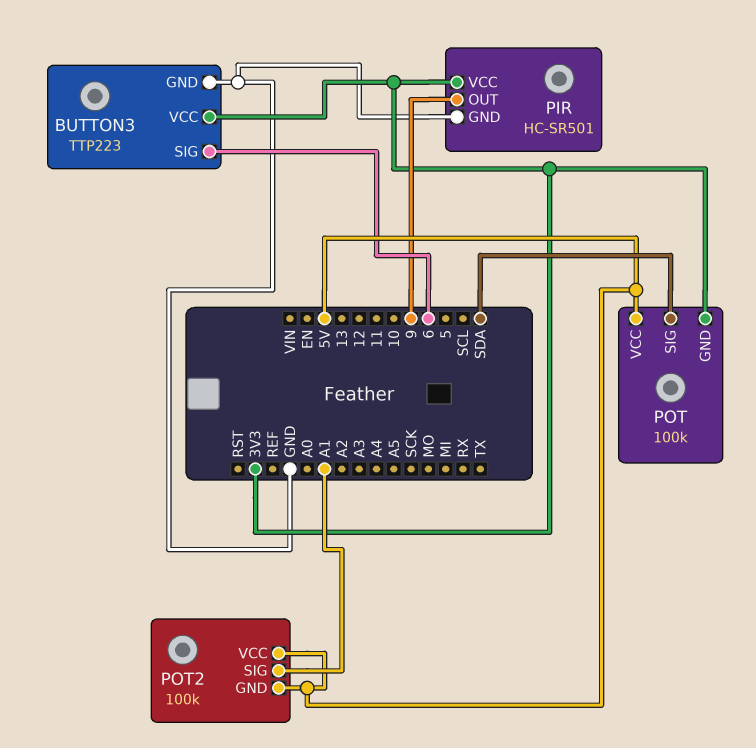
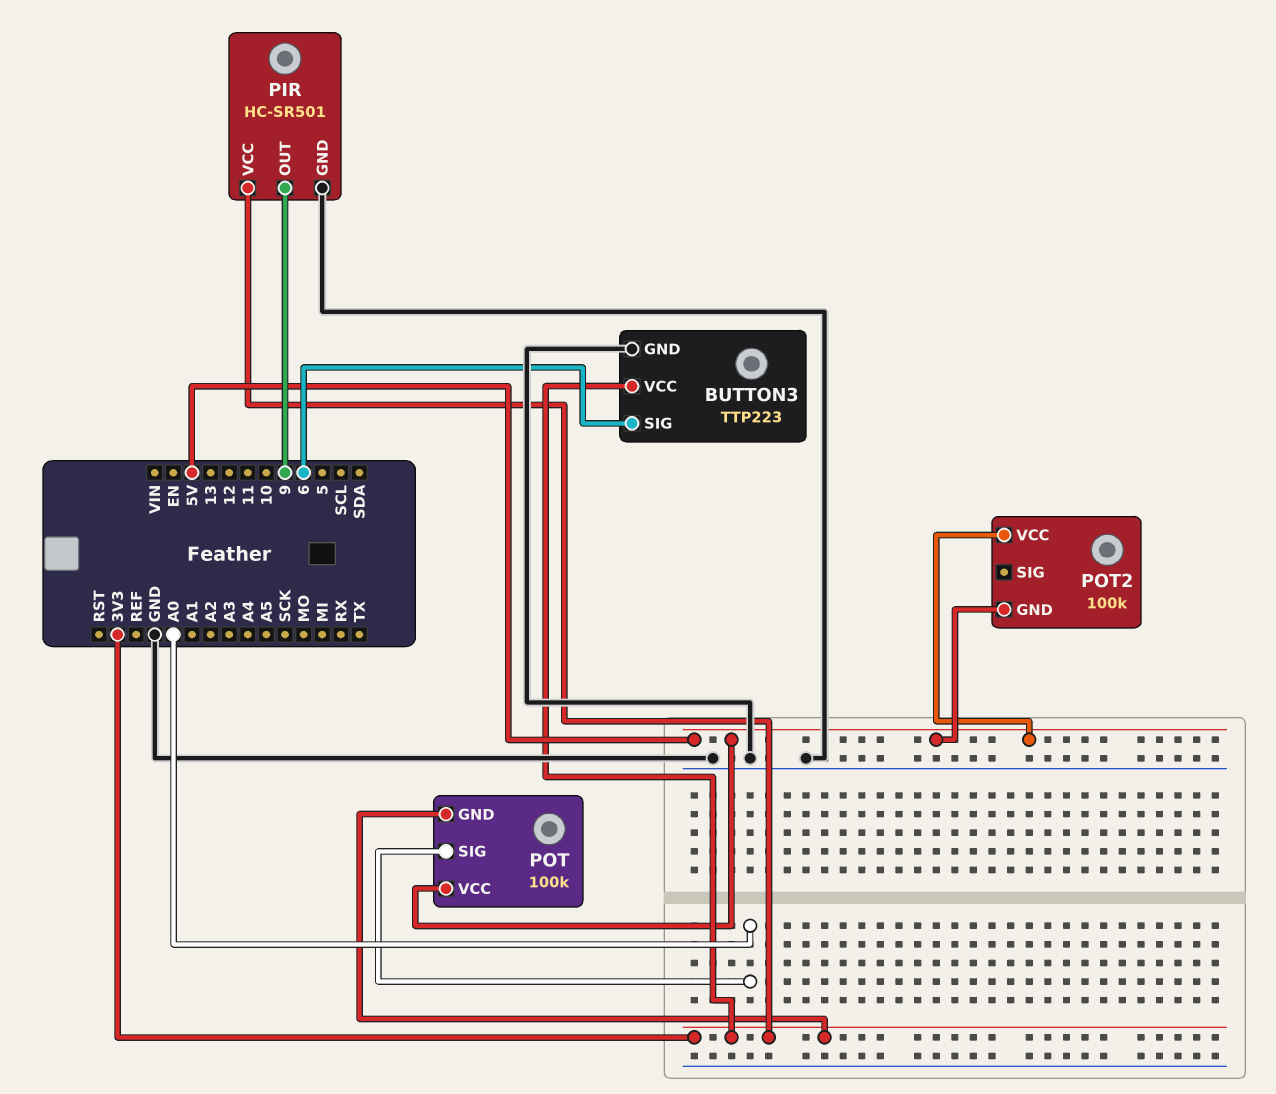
POT pin SIG: SDA -> A0
POT2 pin SIG: A1 -> none

